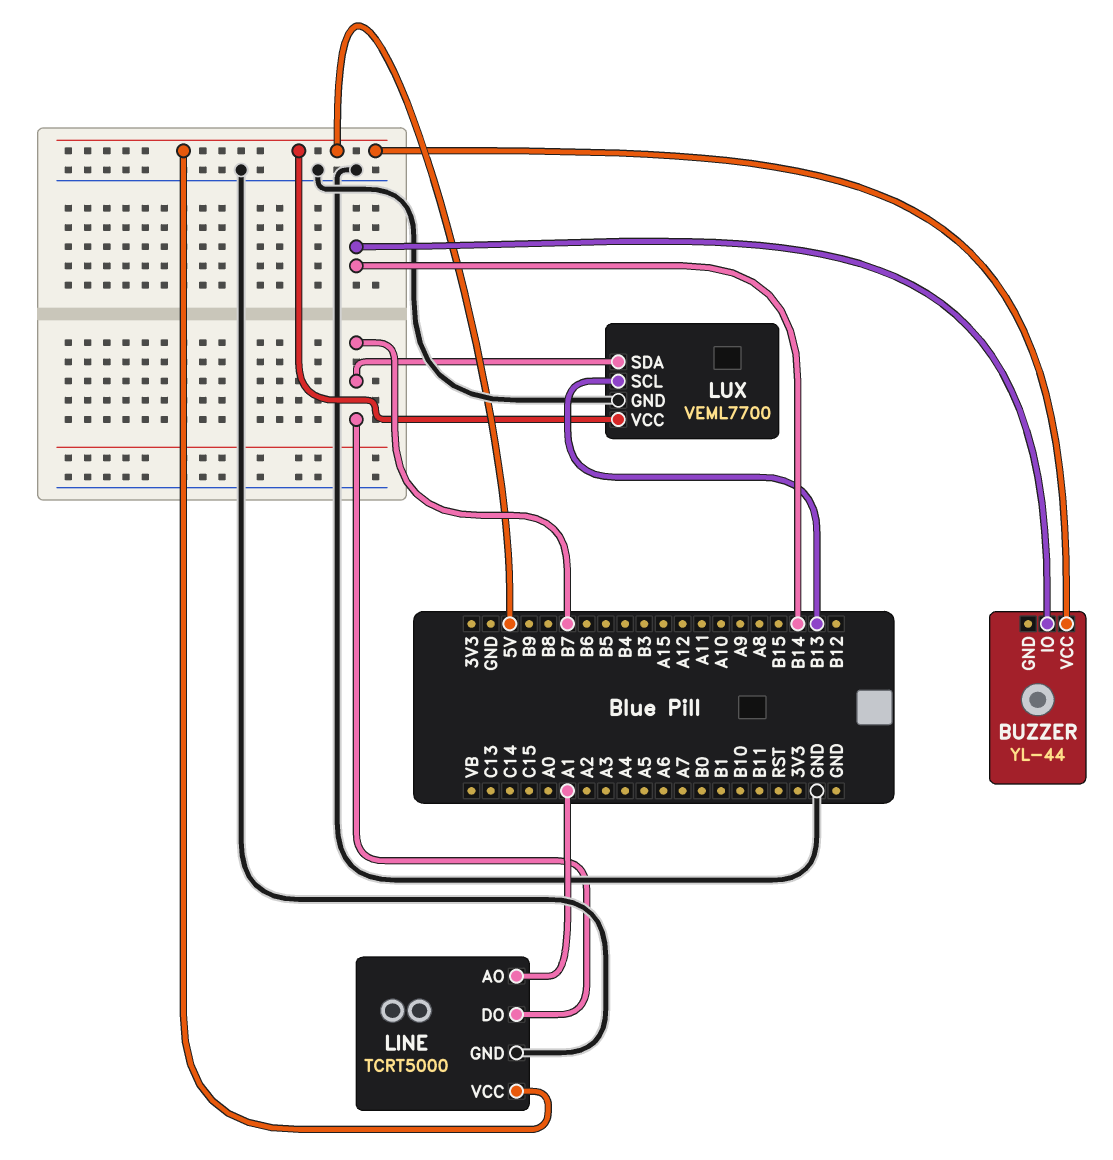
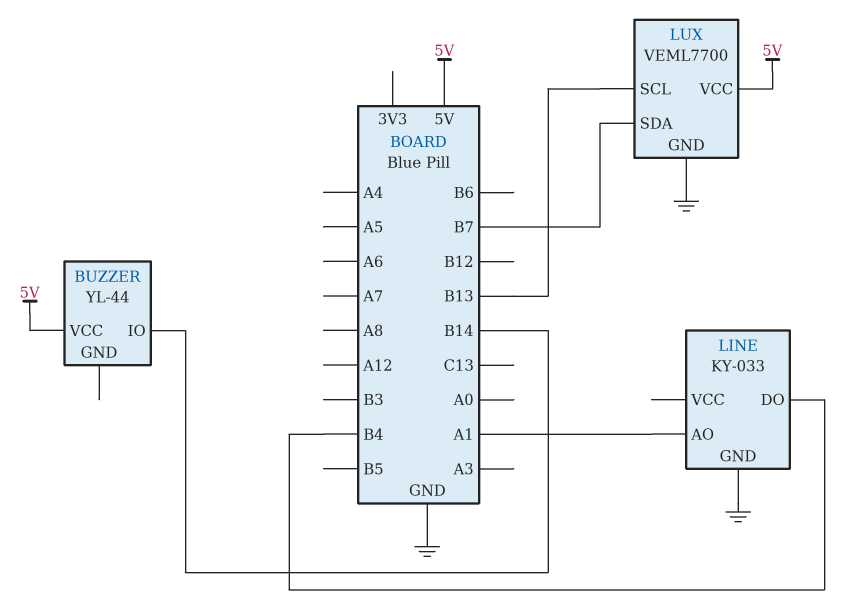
LINE: TCRT5000 -> KY-033
LINE pin DO: B7 -> B4
LINE pin VCC: 5V -> none

